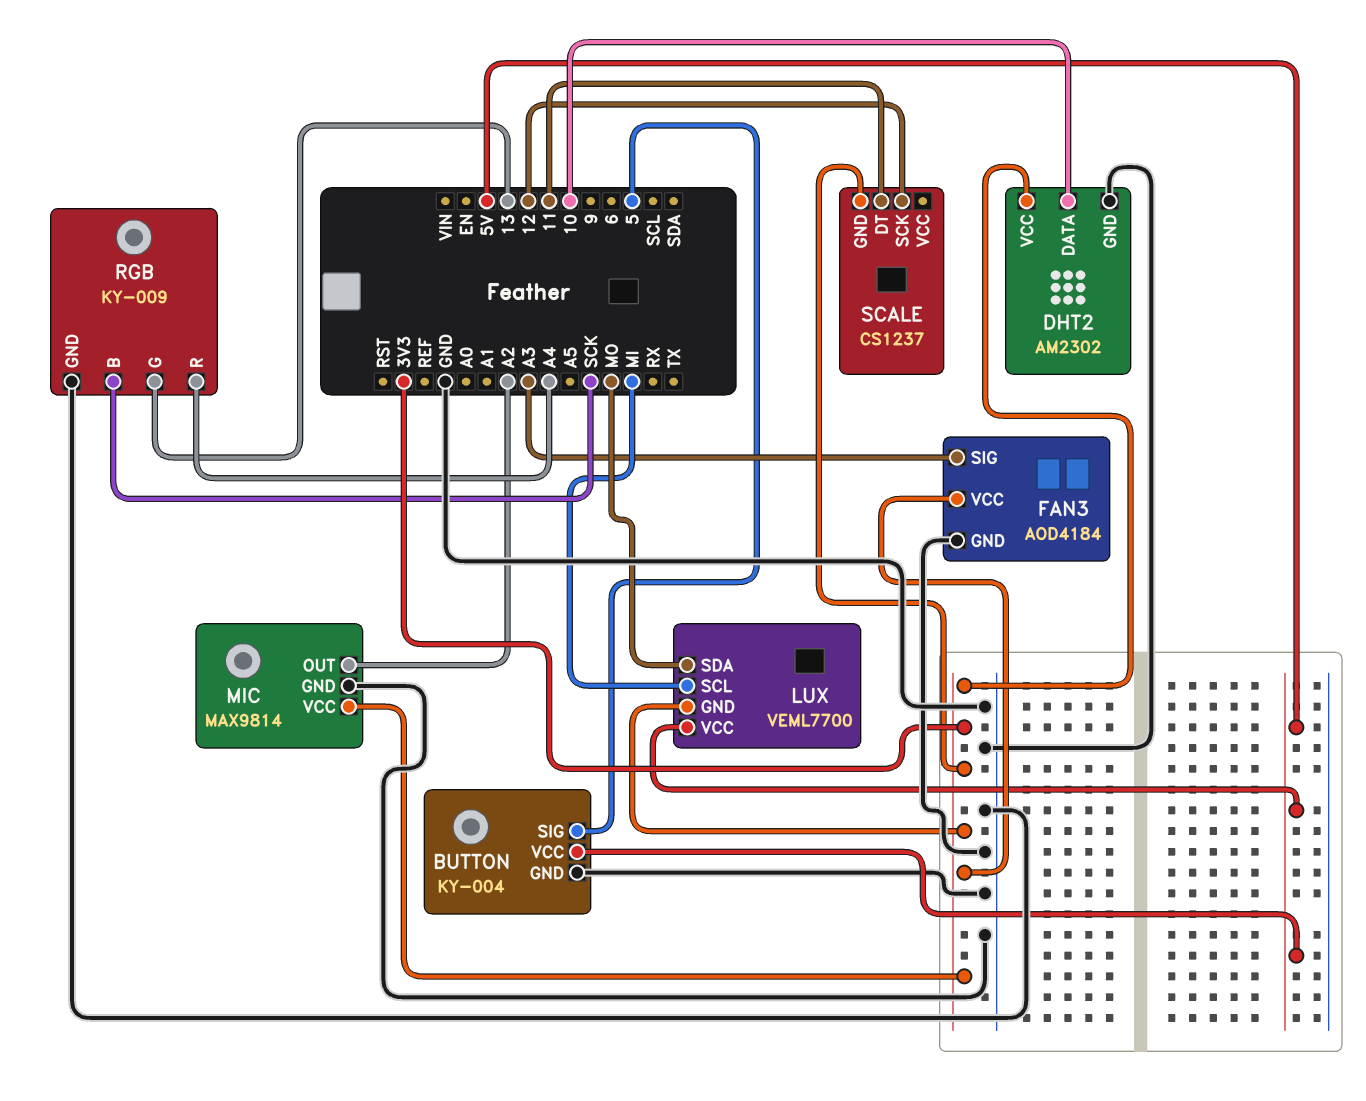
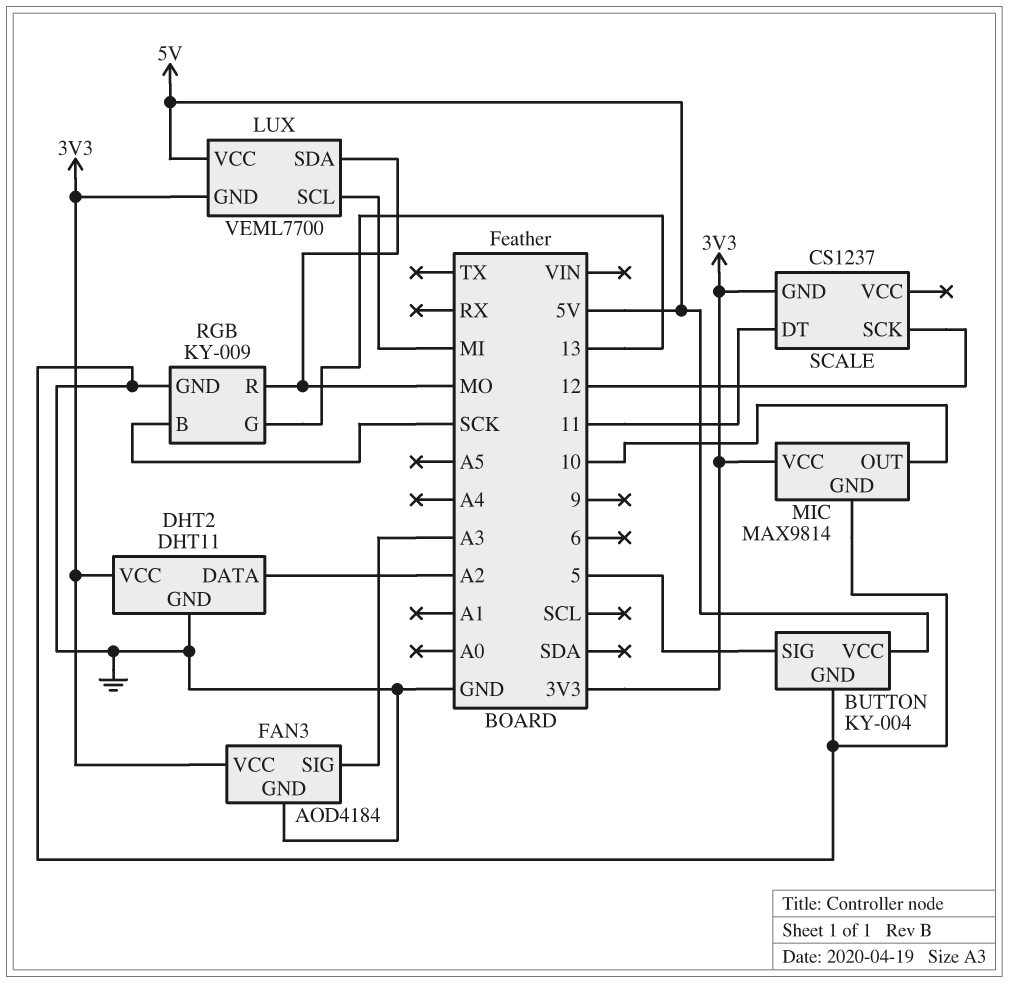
DHT2: AM2302 -> DHT11
DHT2 pin DATA: 10 -> A2
MIC pin OUT: A2 -> 10
RGB pin R: A4 -> MO

